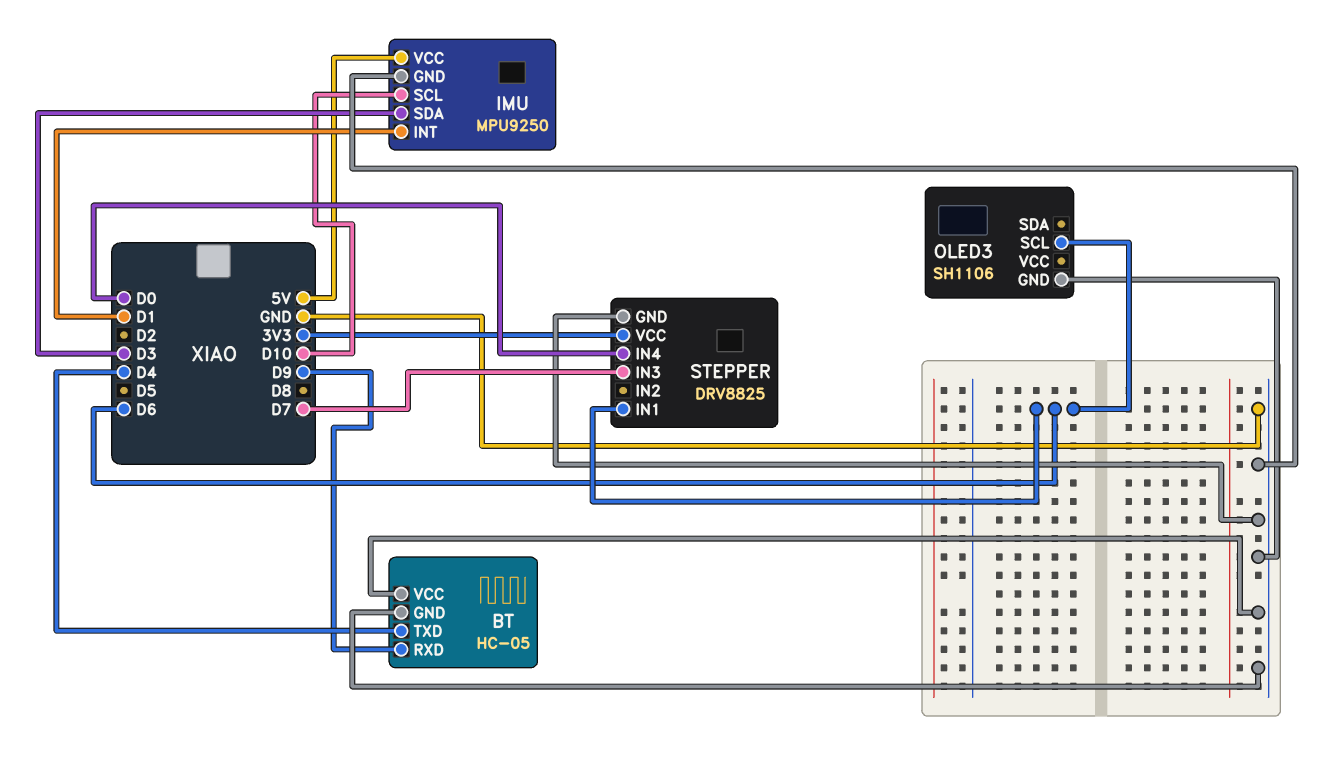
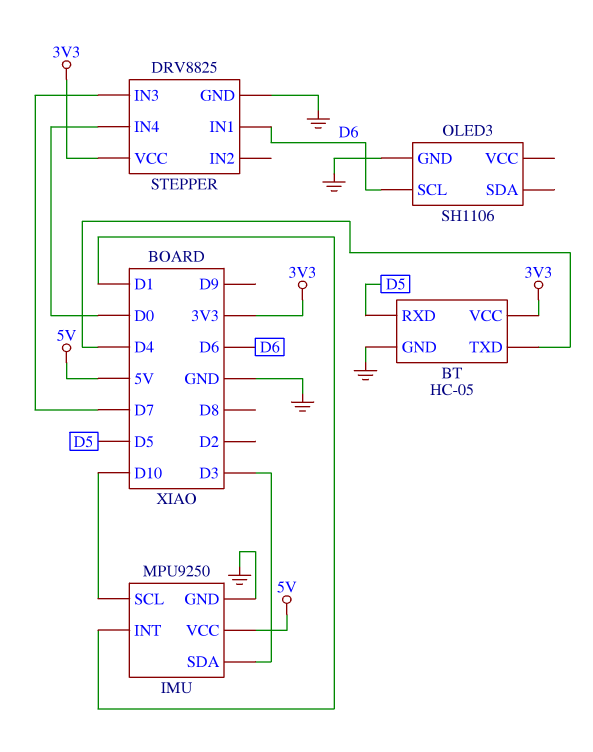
BT pin RXD: D9 -> D5
BT pin VCC: GND -> 3V3

